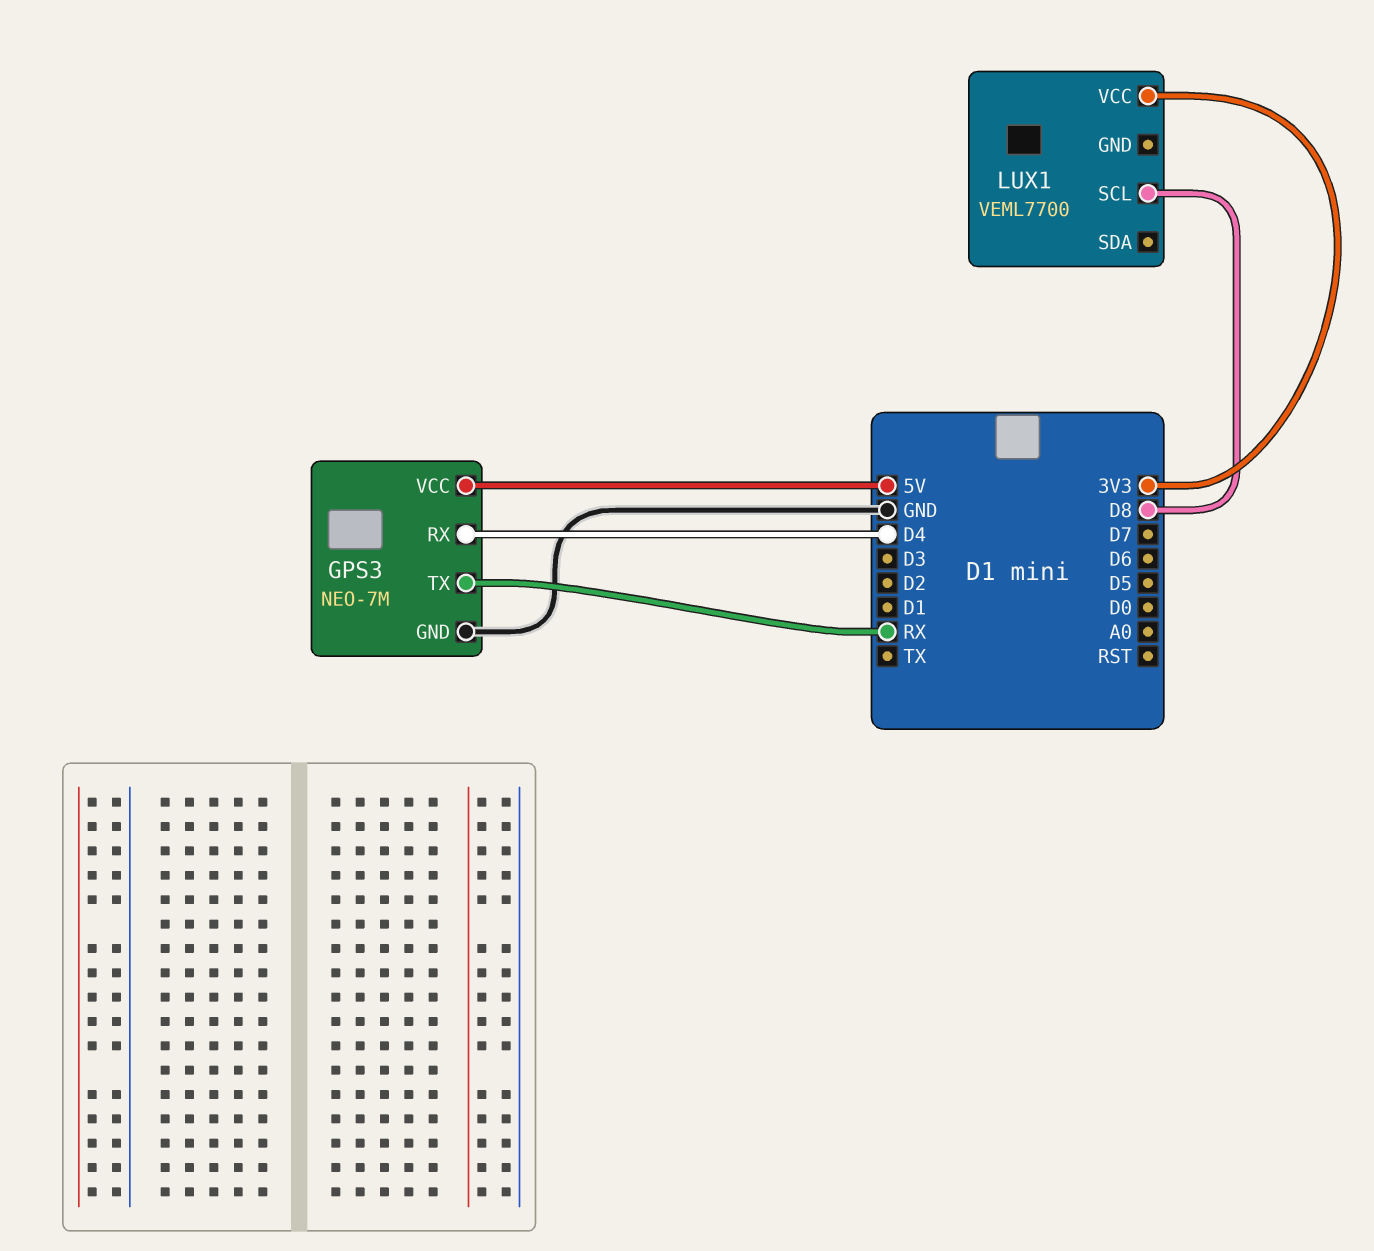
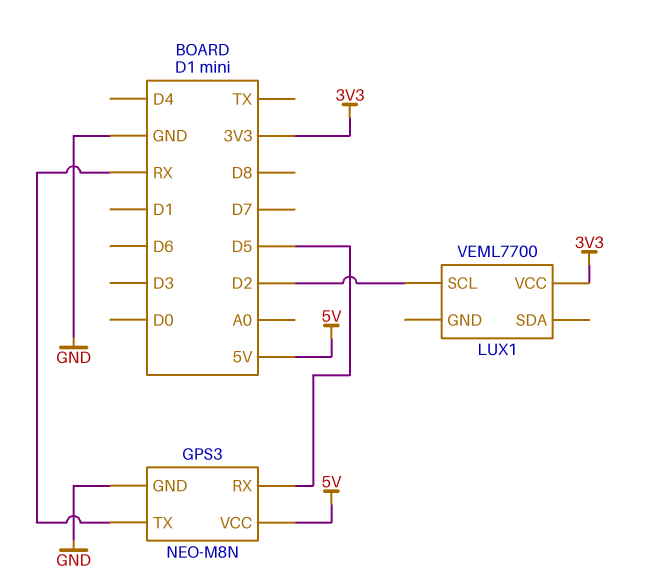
GPS3: NEO-7M -> NEO-M8N
GPS3 pin RX: D4 -> D5
LUX1 pin SCL: D8 -> D2

